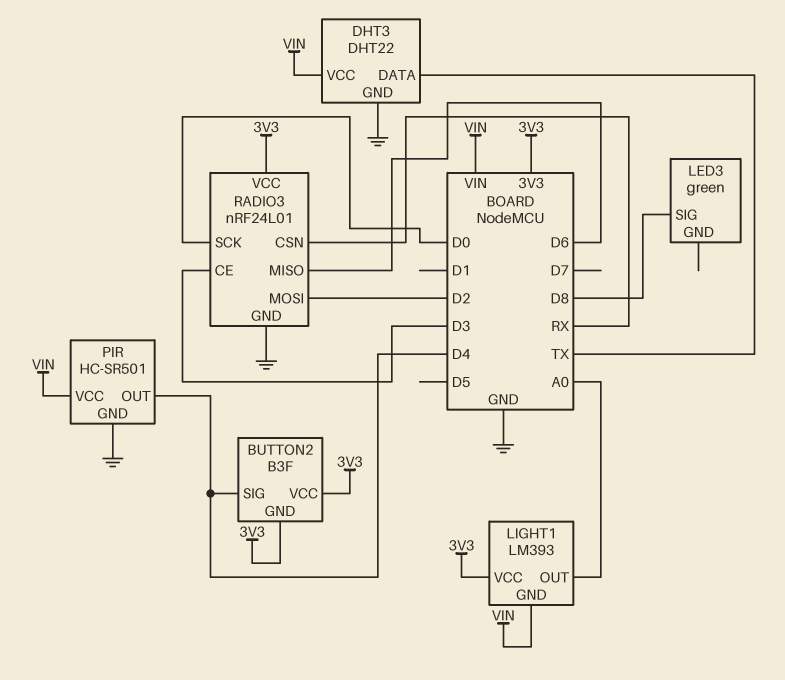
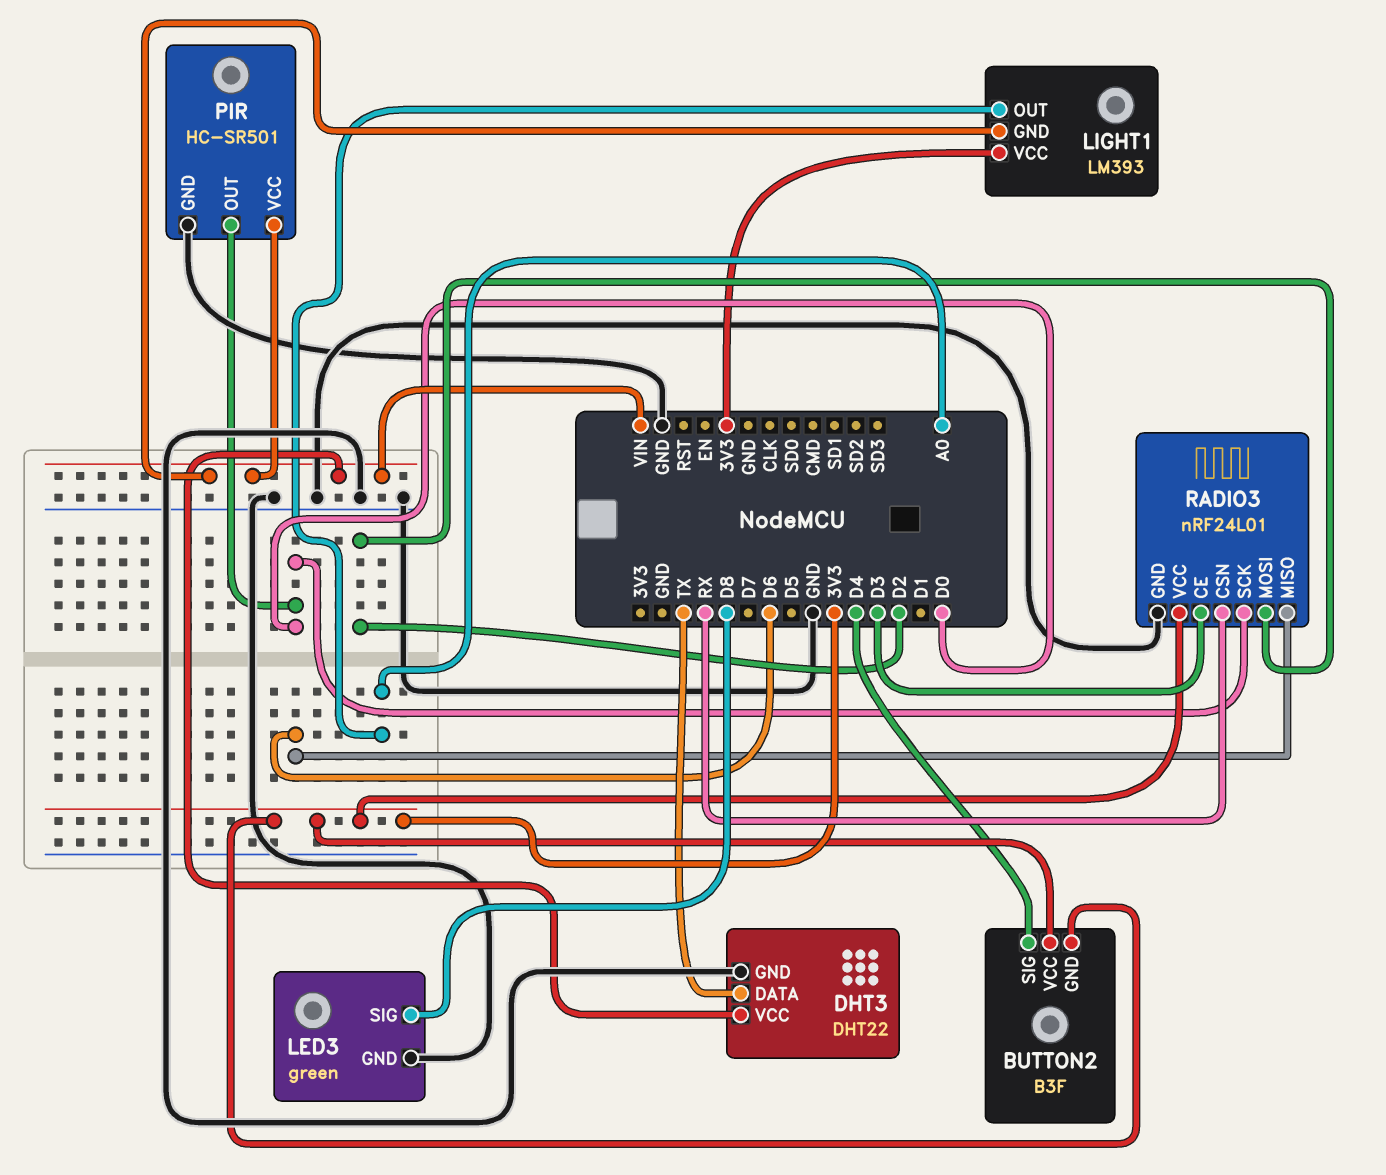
LED3 pin GND: none -> GND
PIR pin OUT: D4 -> D0

